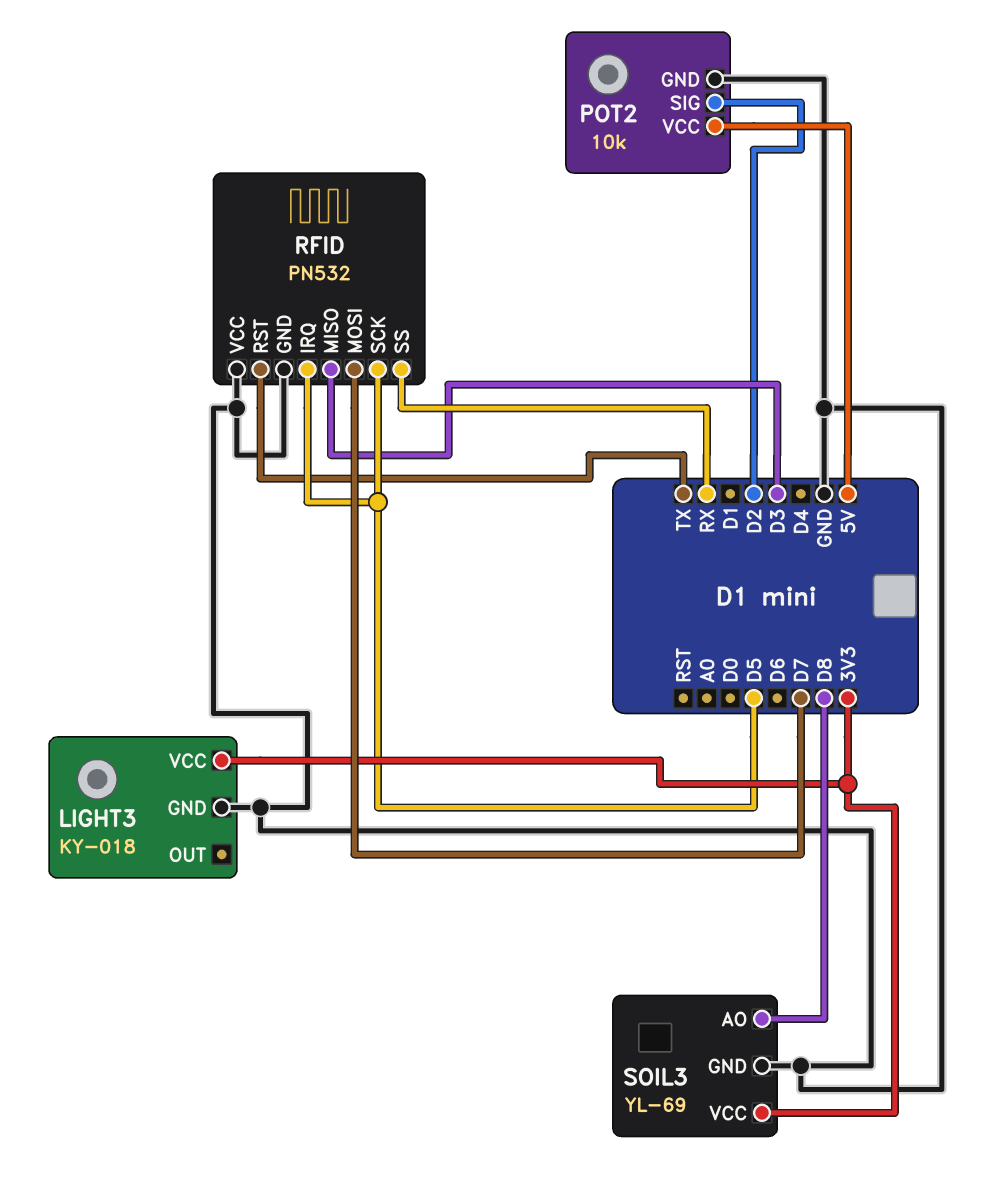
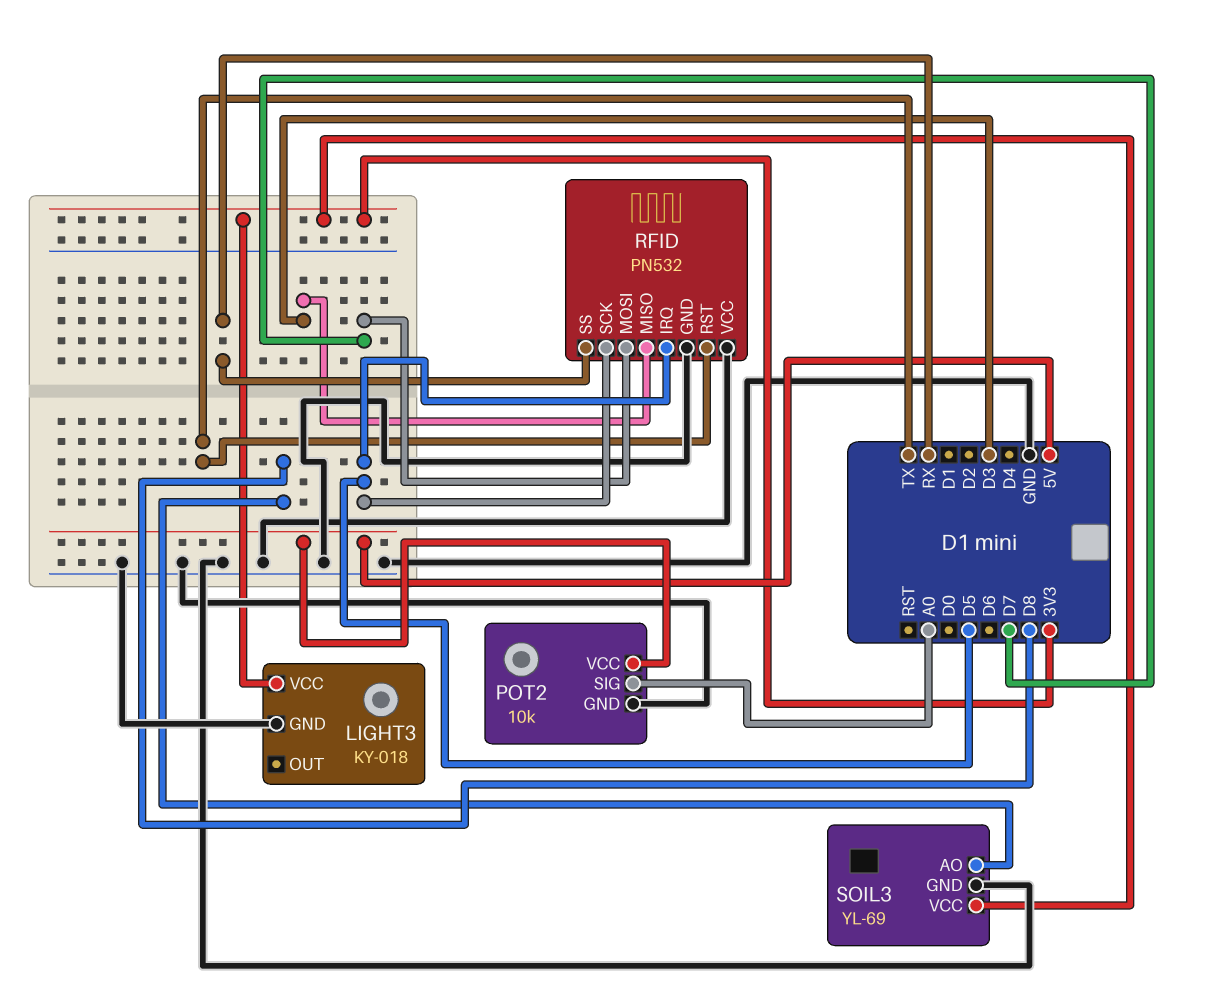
POT2 pin SIG: D2 -> A0

